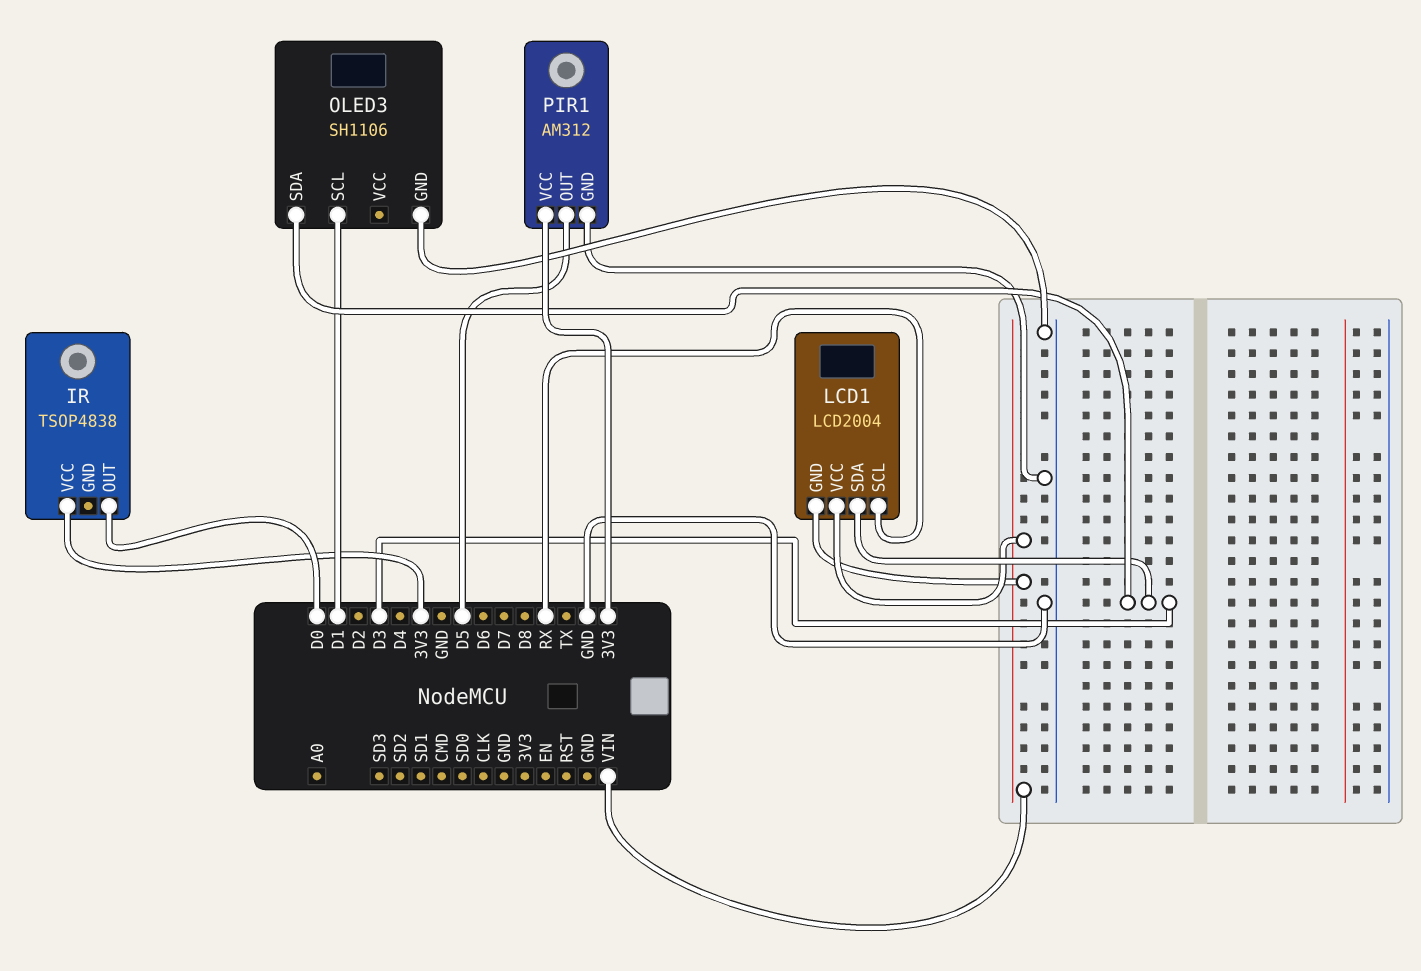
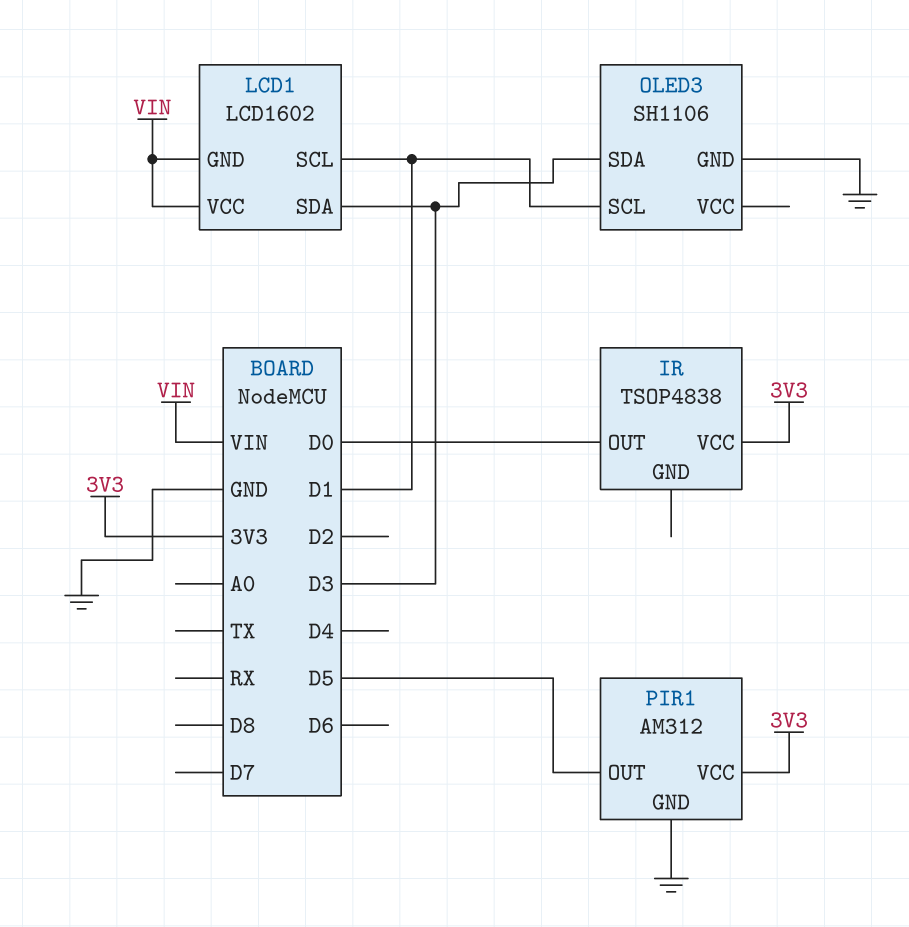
LCD1: LCD2004 -> LCD1602
LCD1 pin SCL: RX -> D1

